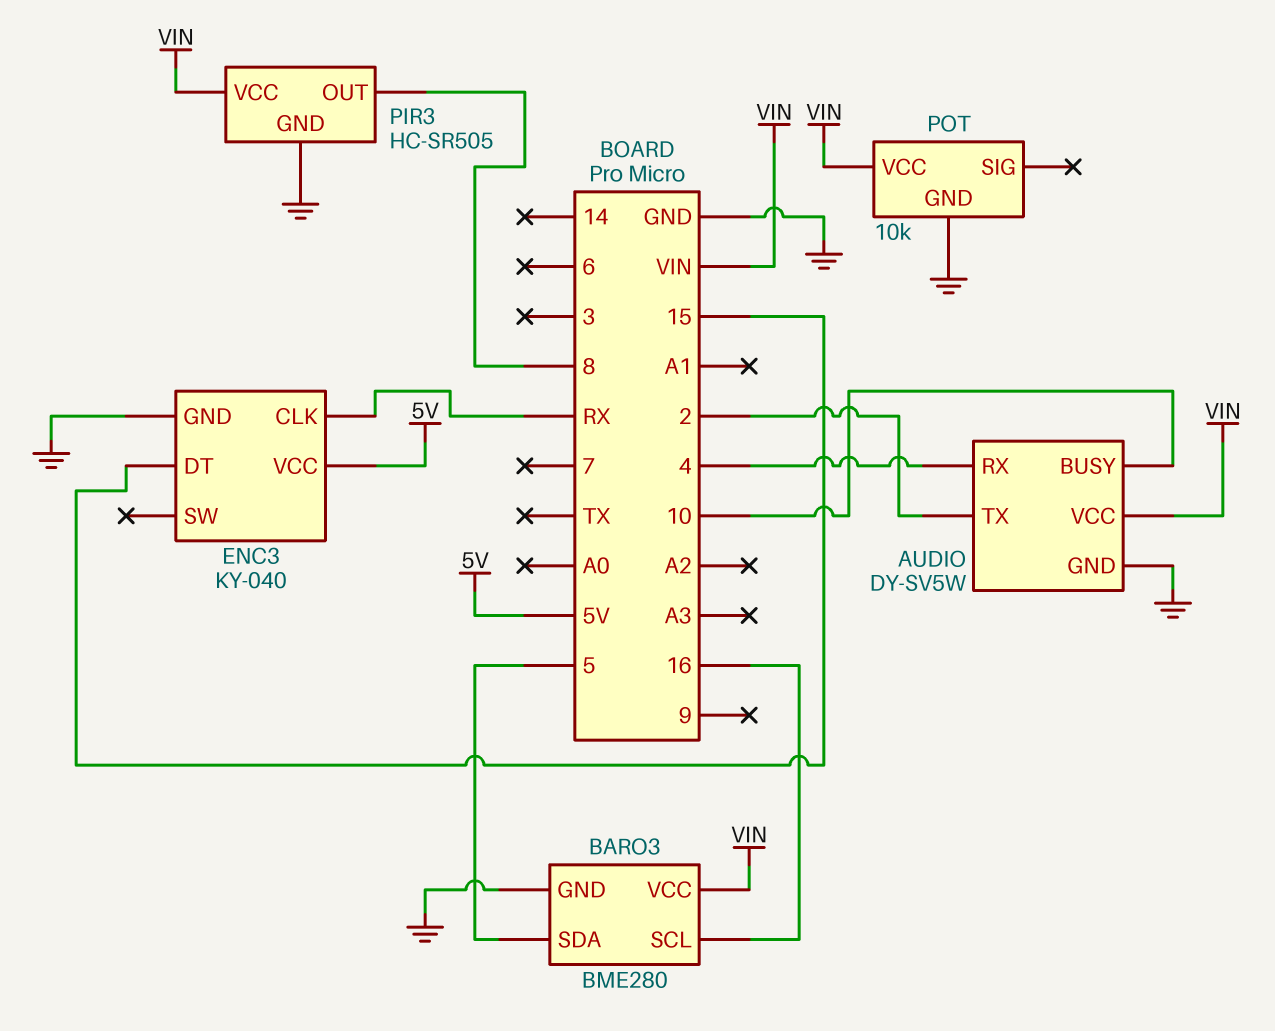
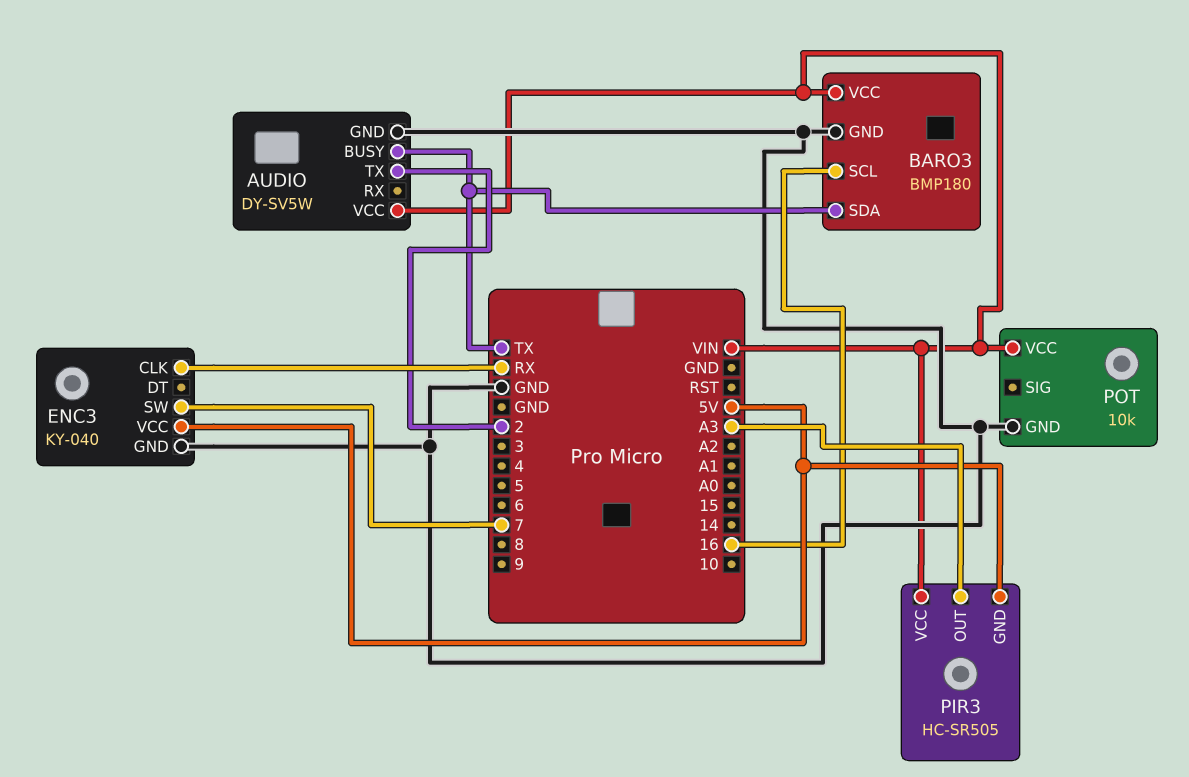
AUDIO pin BUSY: 10 -> TX
AUDIO pin RX: 4 -> none
BARO3: BME280 -> BMP180
BARO3 pin SDA: 5 -> TX
ENC3 pin DT: 15 -> none
ENC3 pin SW: none -> 7
PIR3 pin GND: GND -> 5V
PIR3 pin OUT: 8 -> A3

